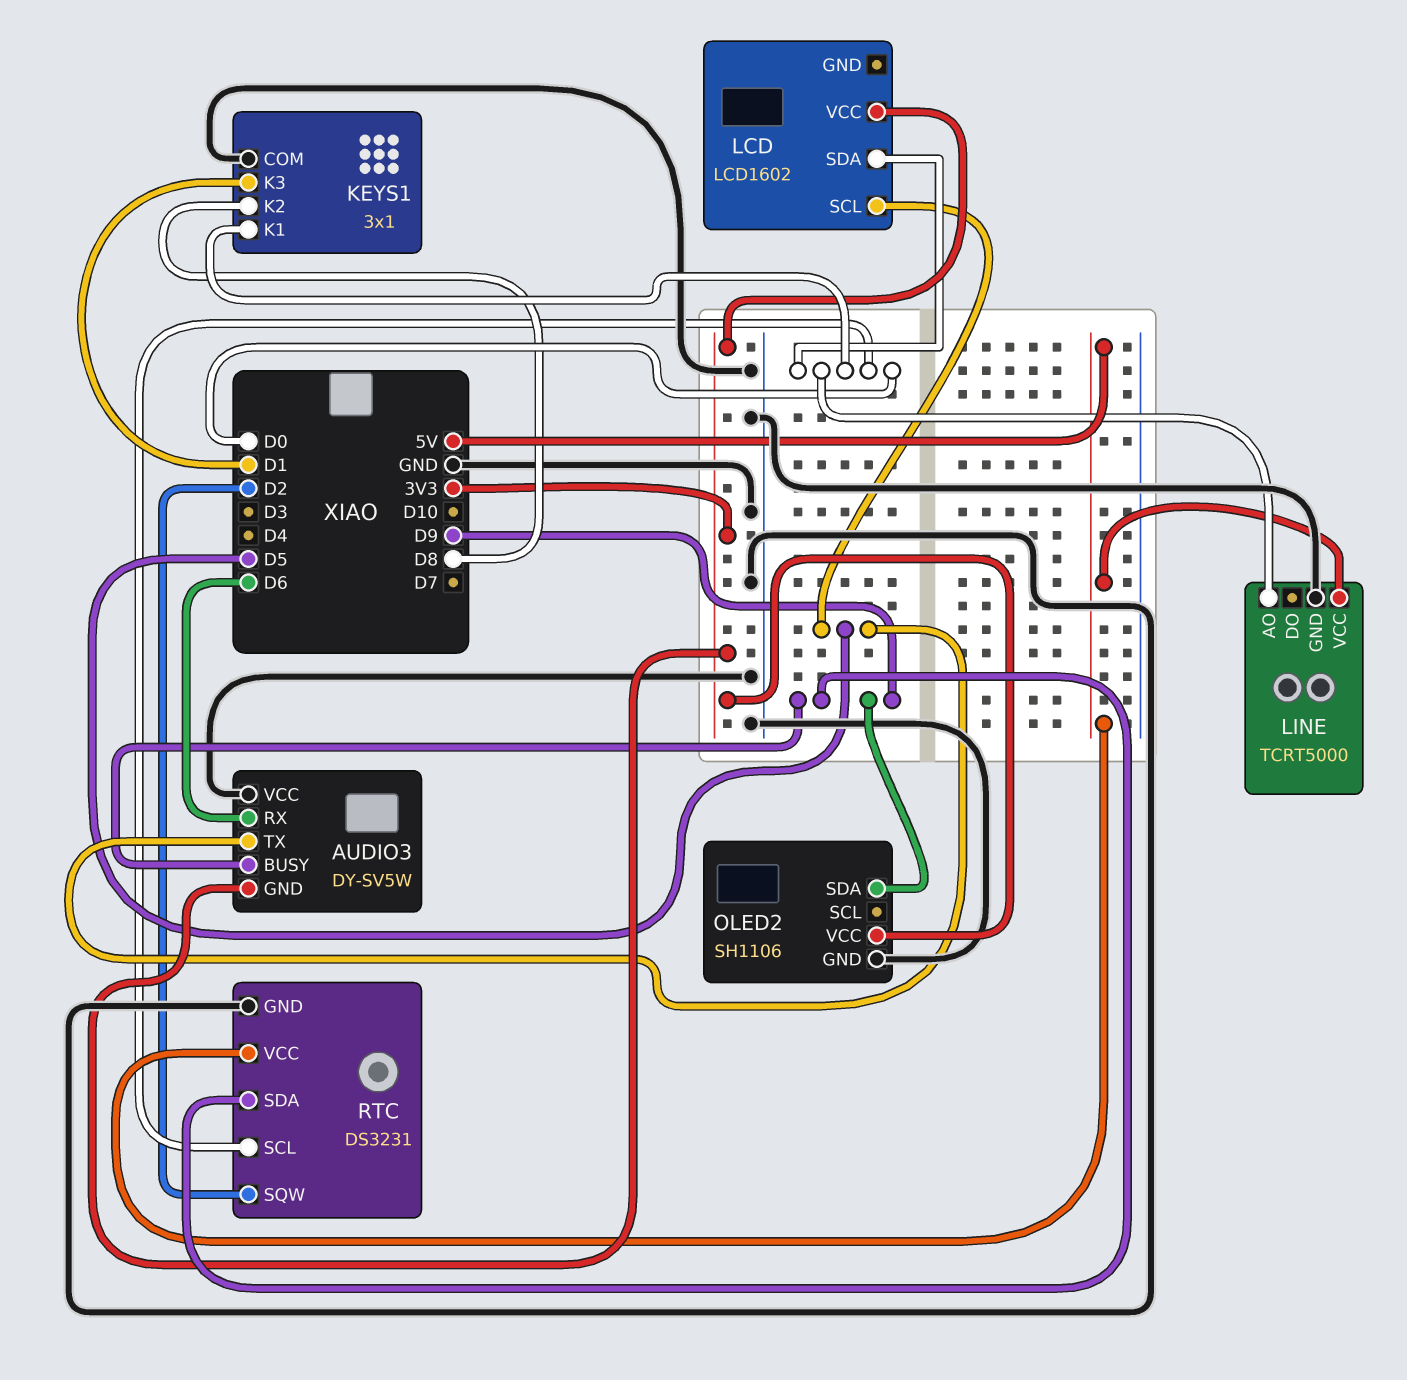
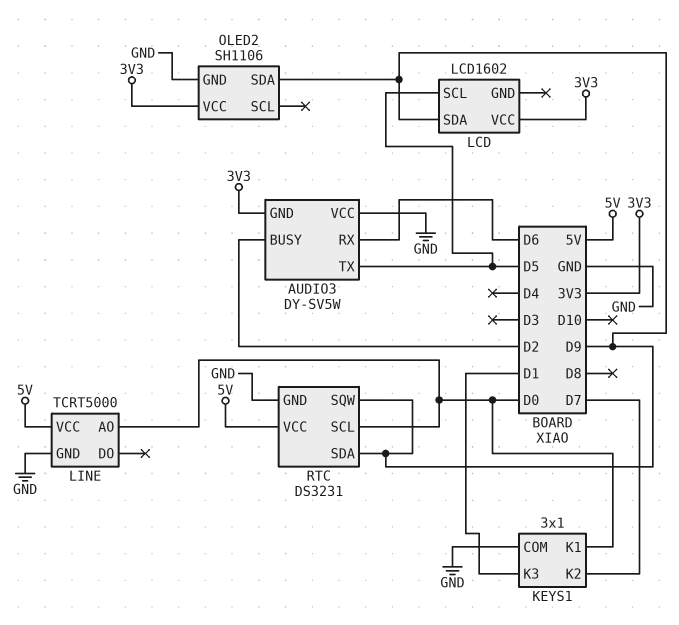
AUDIO3 pin BUSY: D9 -> D2
KEYS1 pin K2: D8 -> D7
LCD pin SDA: D0 -> D9
RTC pin SQW: D2 -> D9

